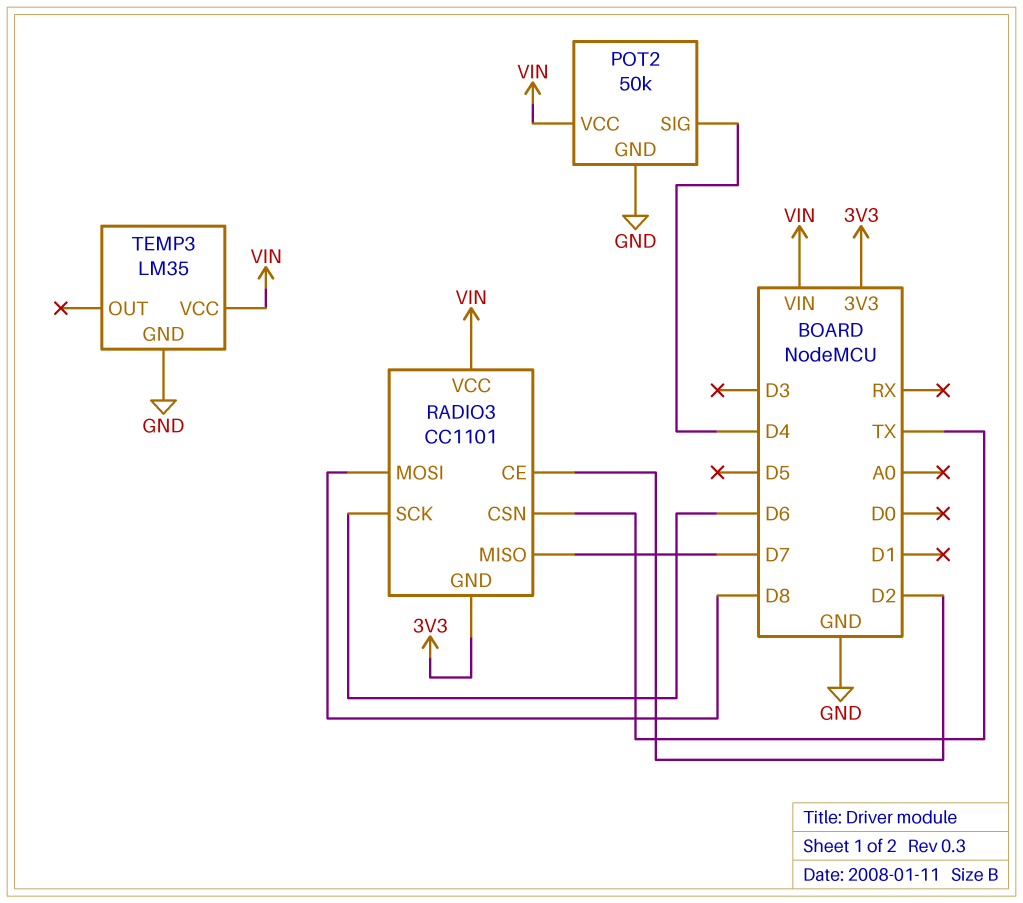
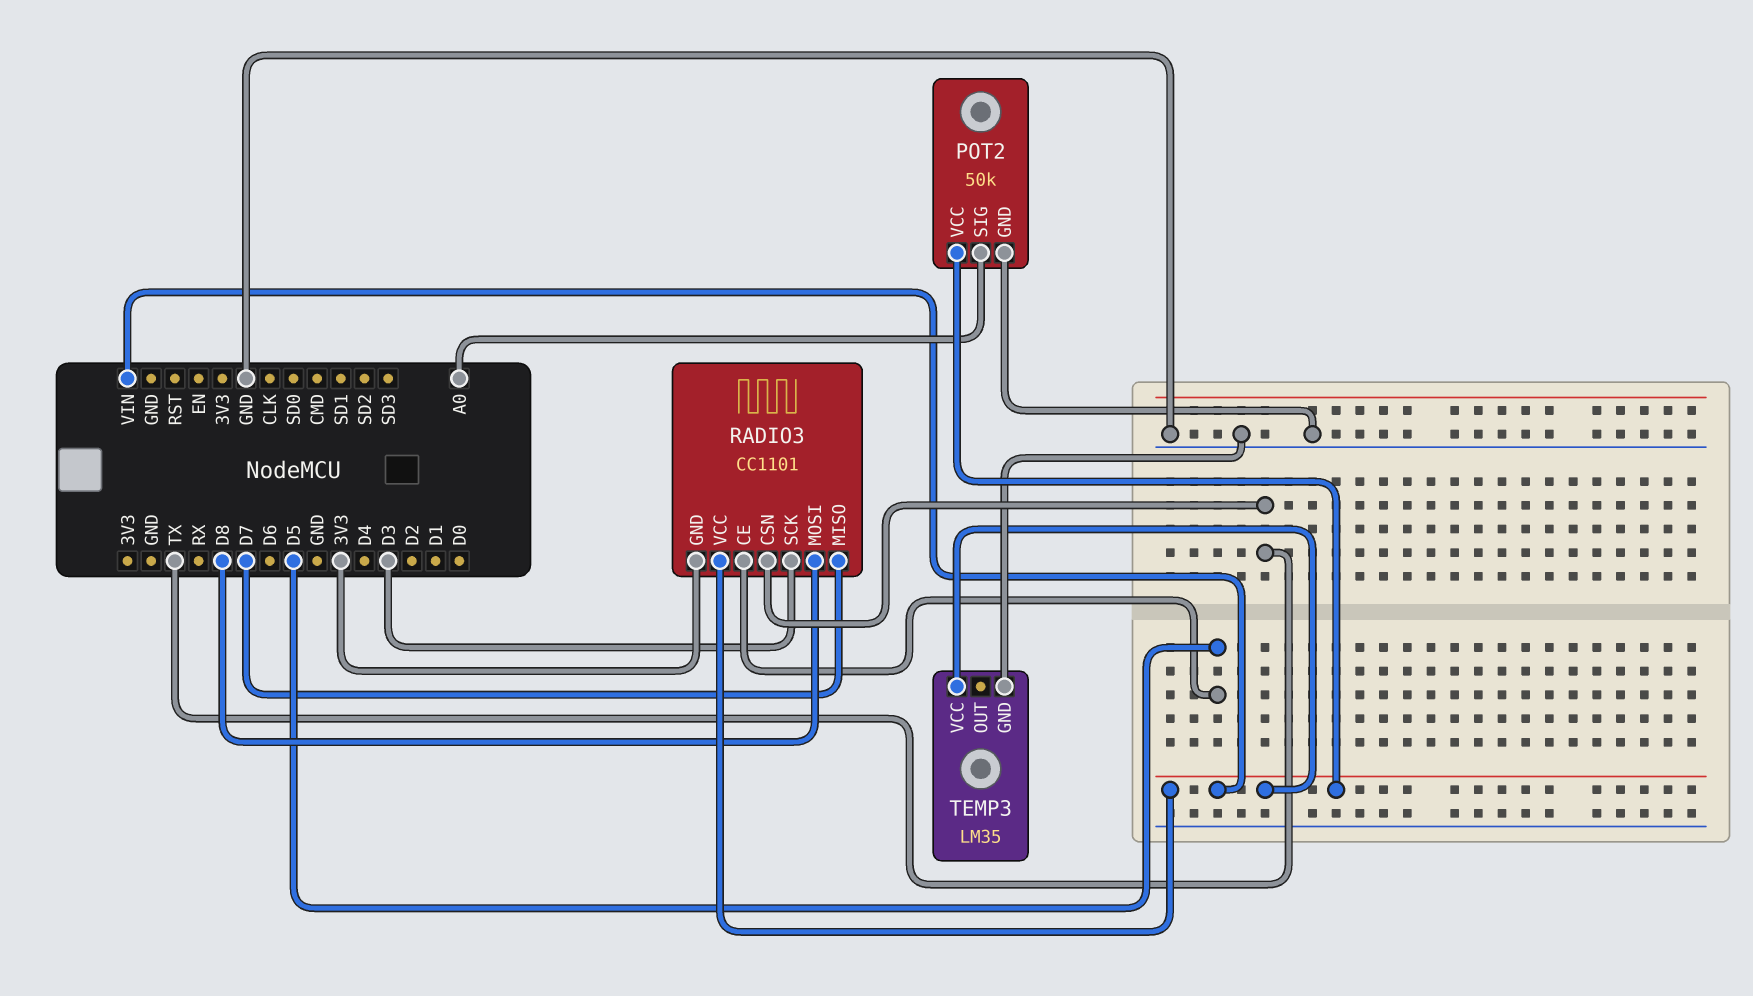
POT2 pin SIG: D4 -> A0
RADIO3 pin CE: D2 -> D5
RADIO3 pin SCK: D6 -> D3

